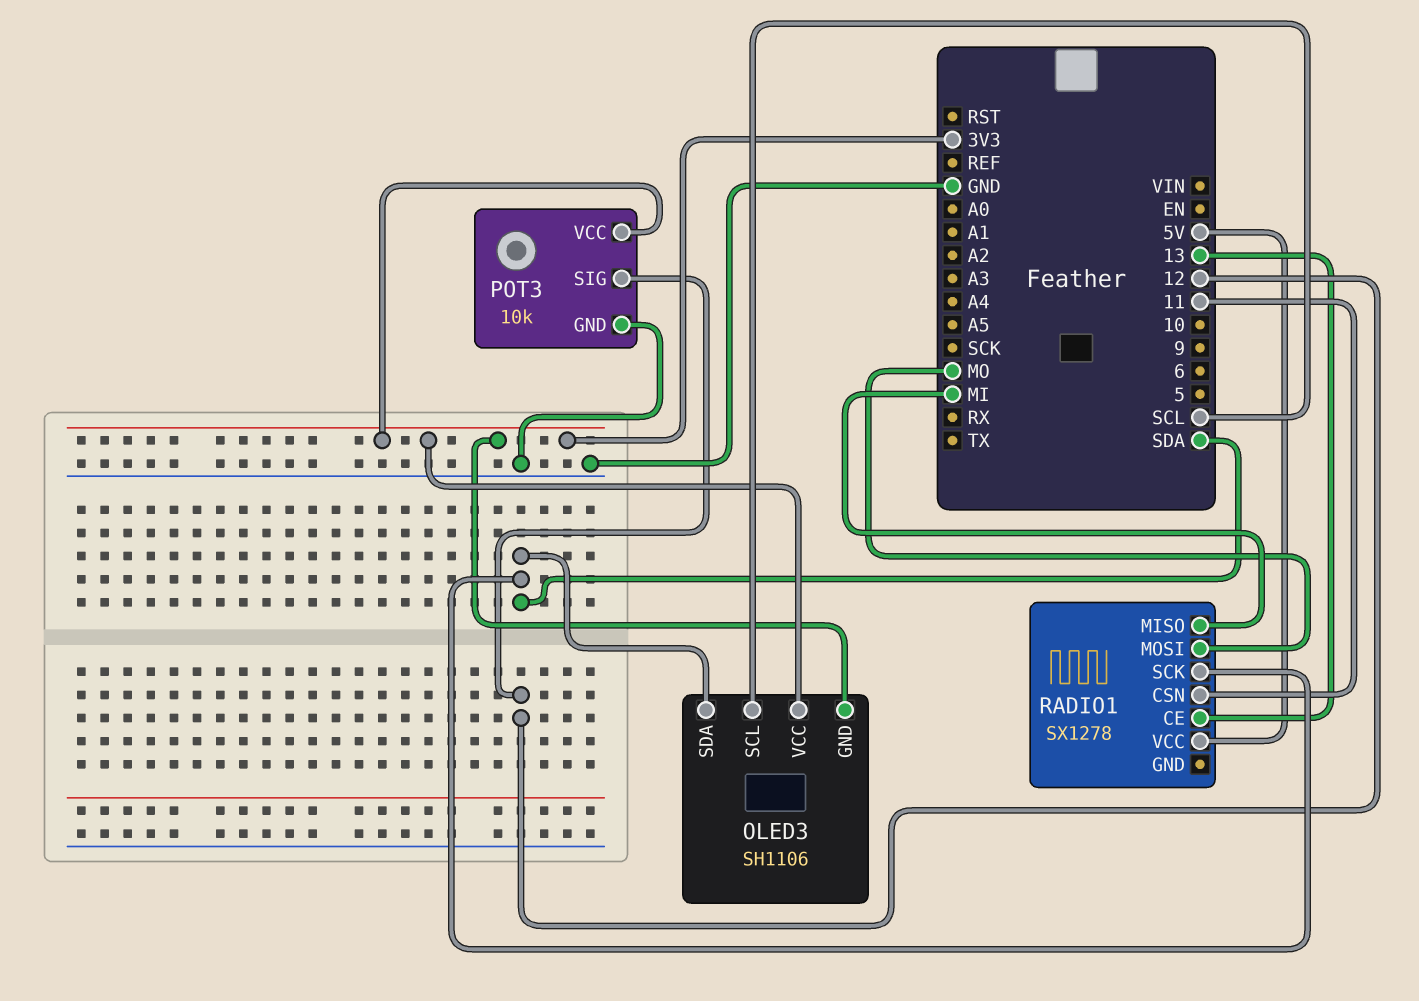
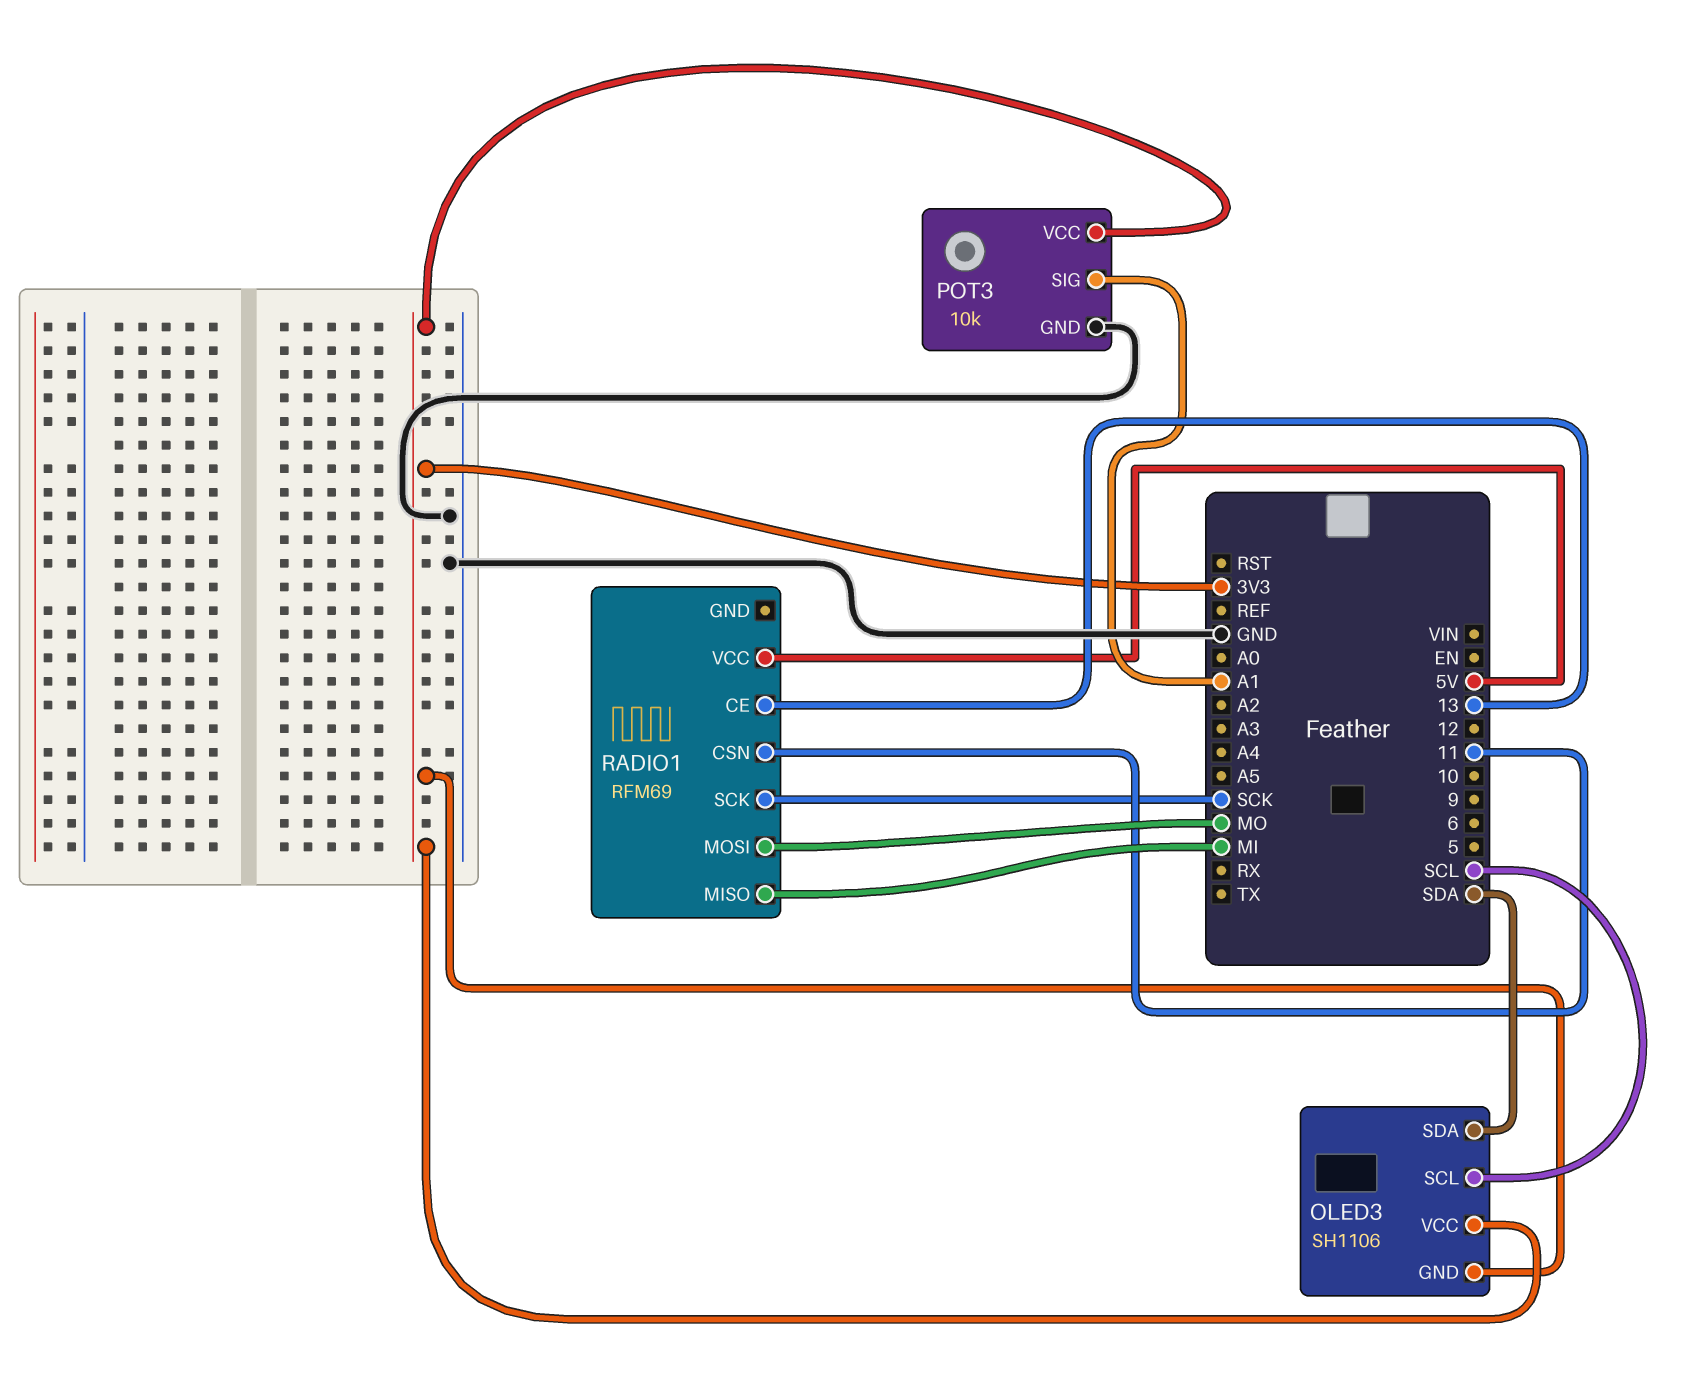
POT3 pin SIG: 12 -> A1
RADIO1: SX1278 -> RFM69
RADIO1 pin SCK: SDA -> SCK

